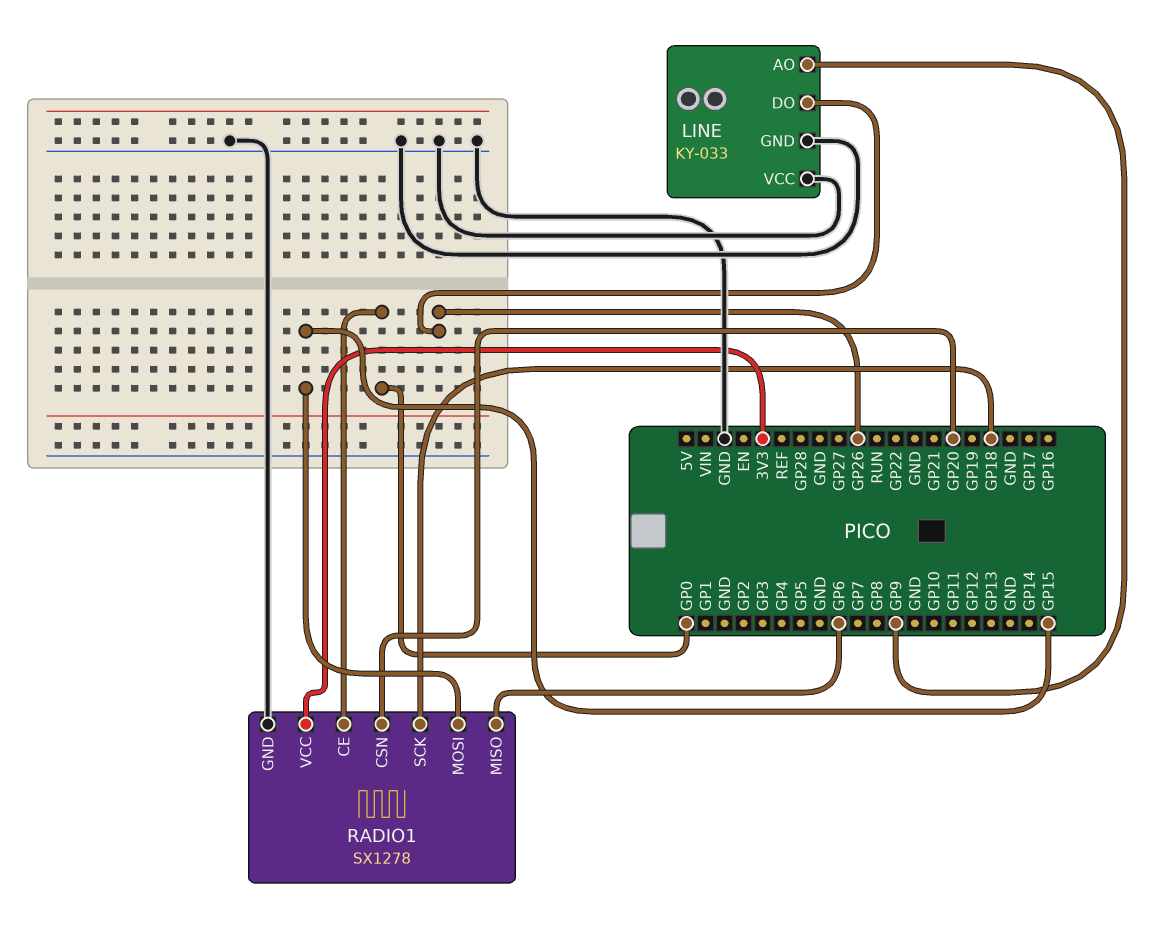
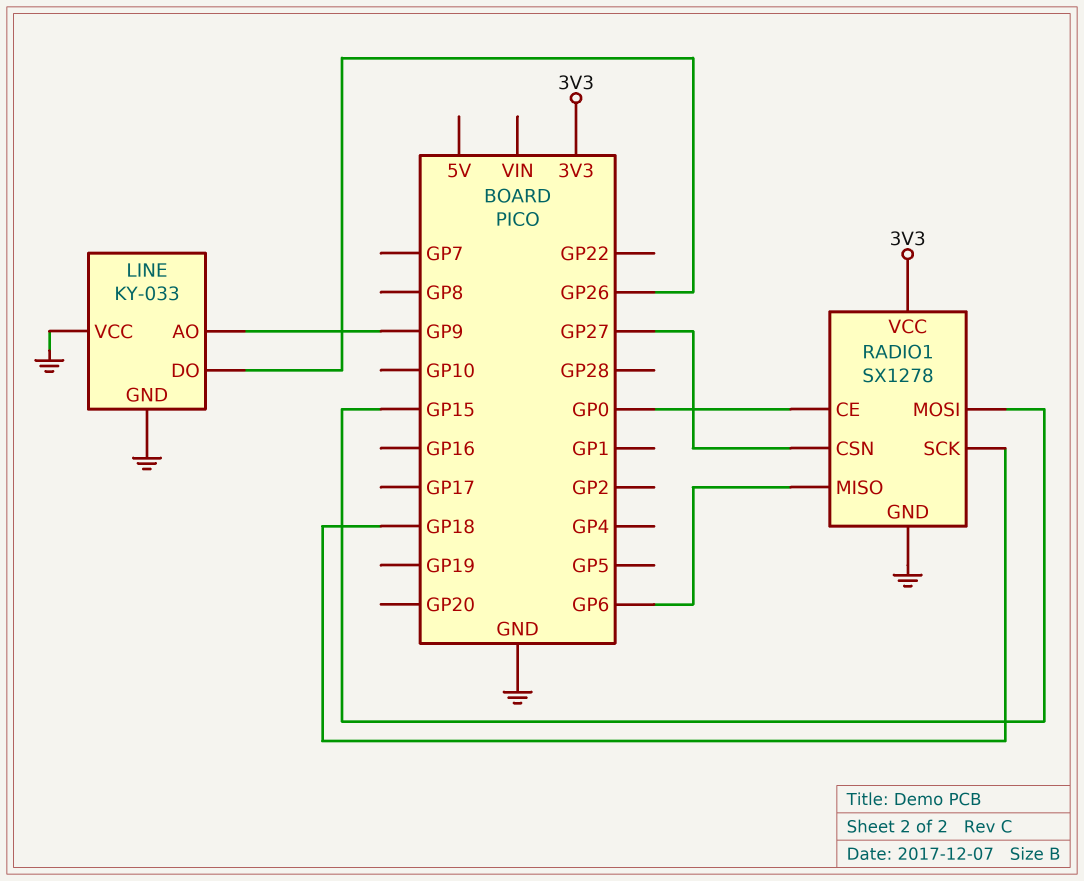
RADIO1 pin CSN: GP20 -> GP27

